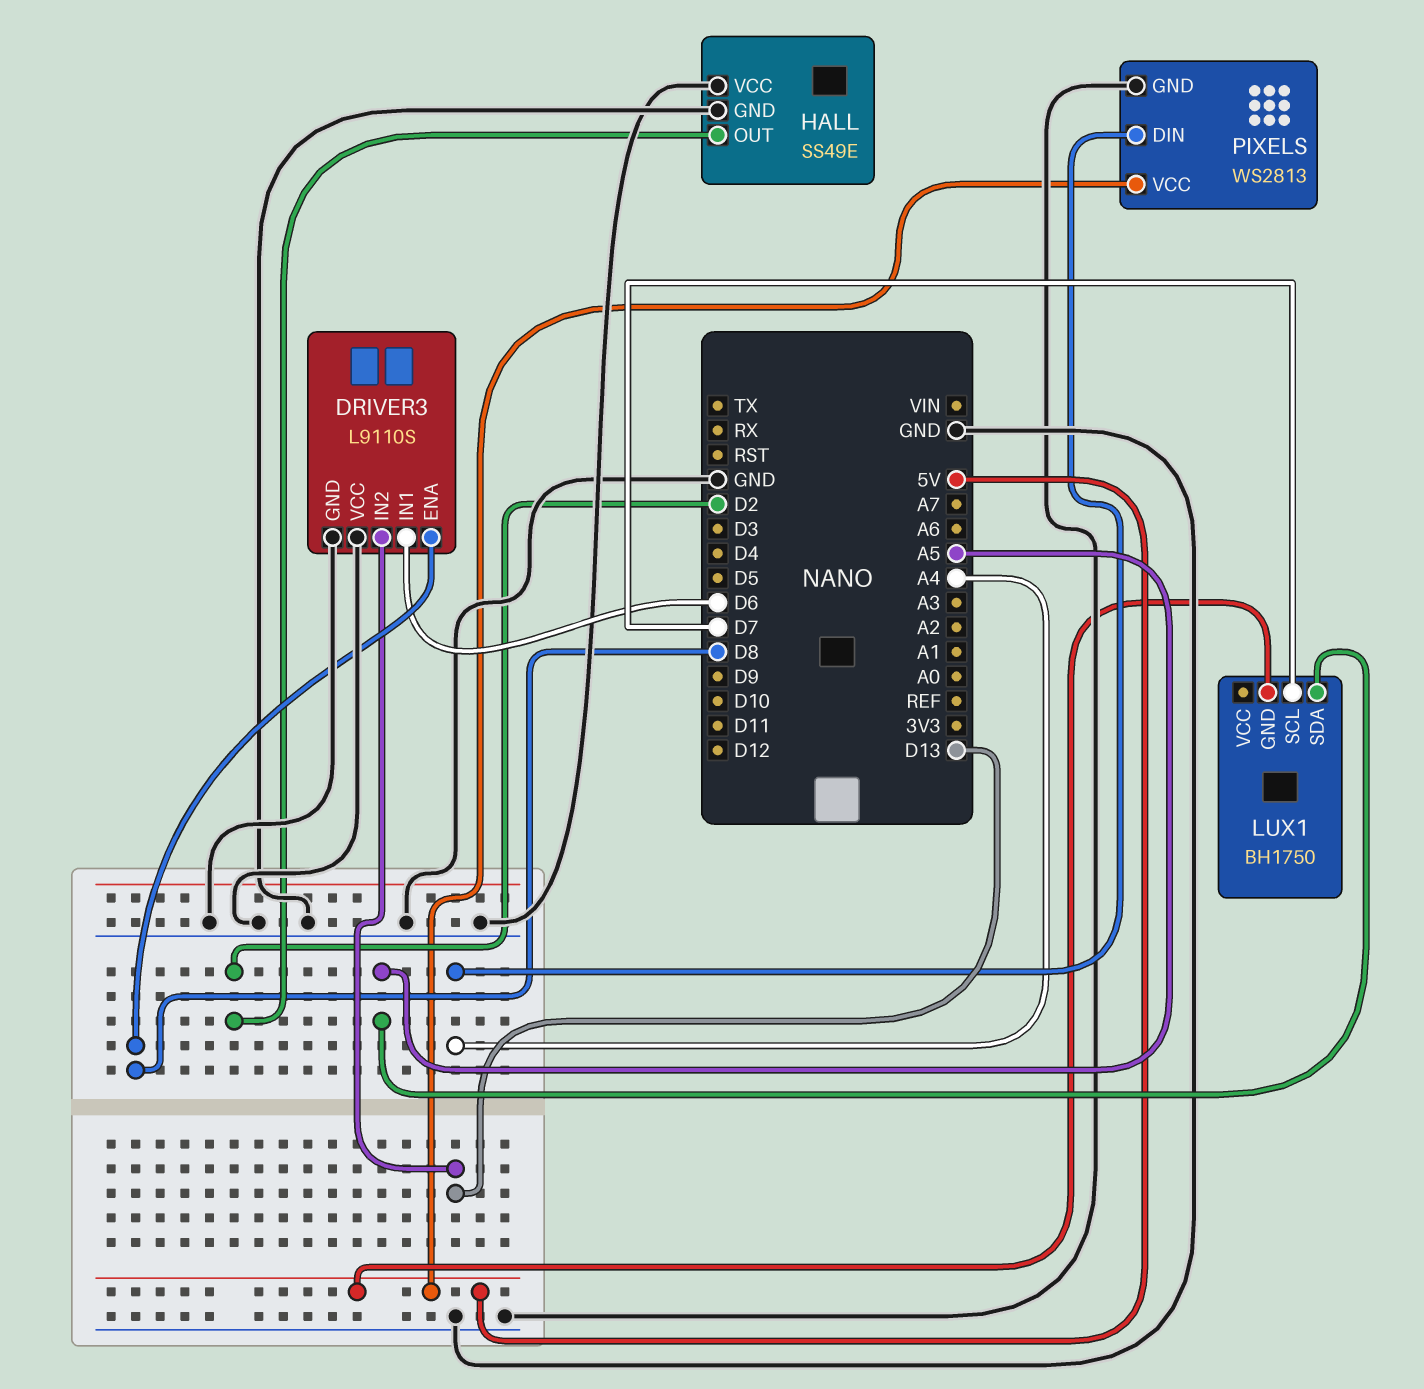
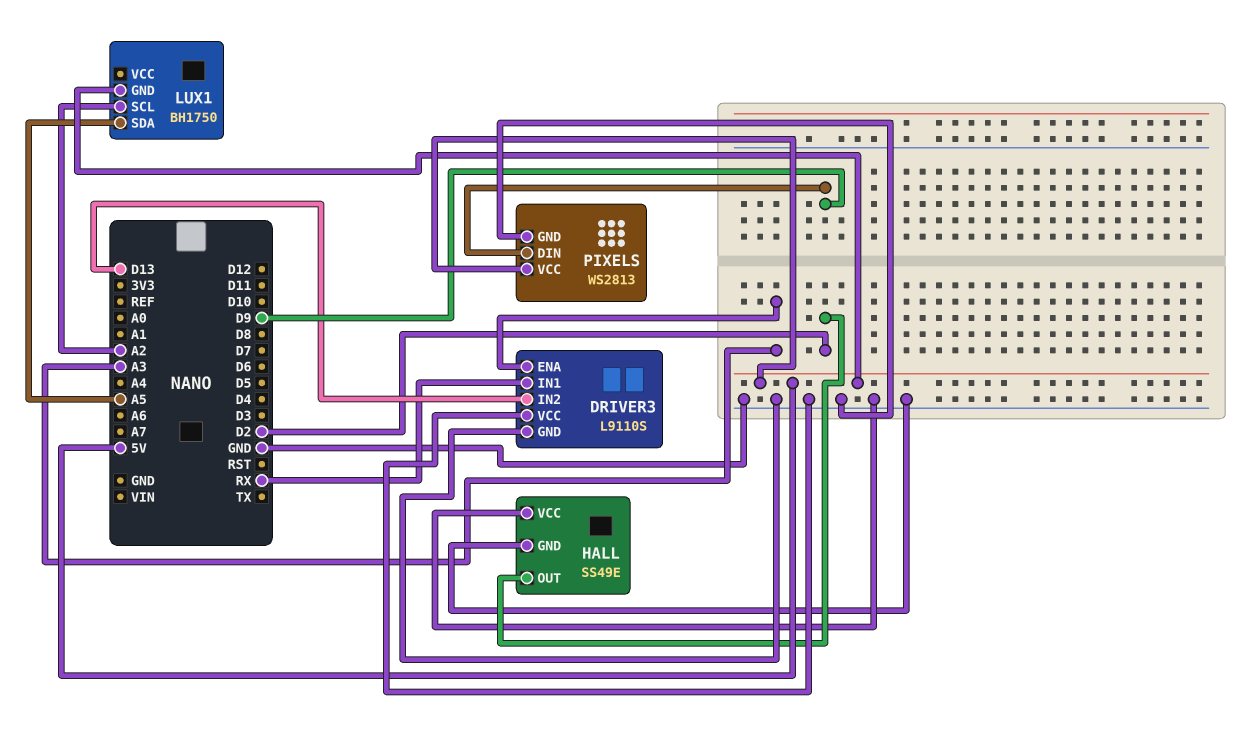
DRIVER3 pin ENA: D8 -> A3
DRIVER3 pin IN1: D6 -> RX
LUX1 pin SCL: D7 -> A2
PIXELS pin DIN: A4 -> D9

